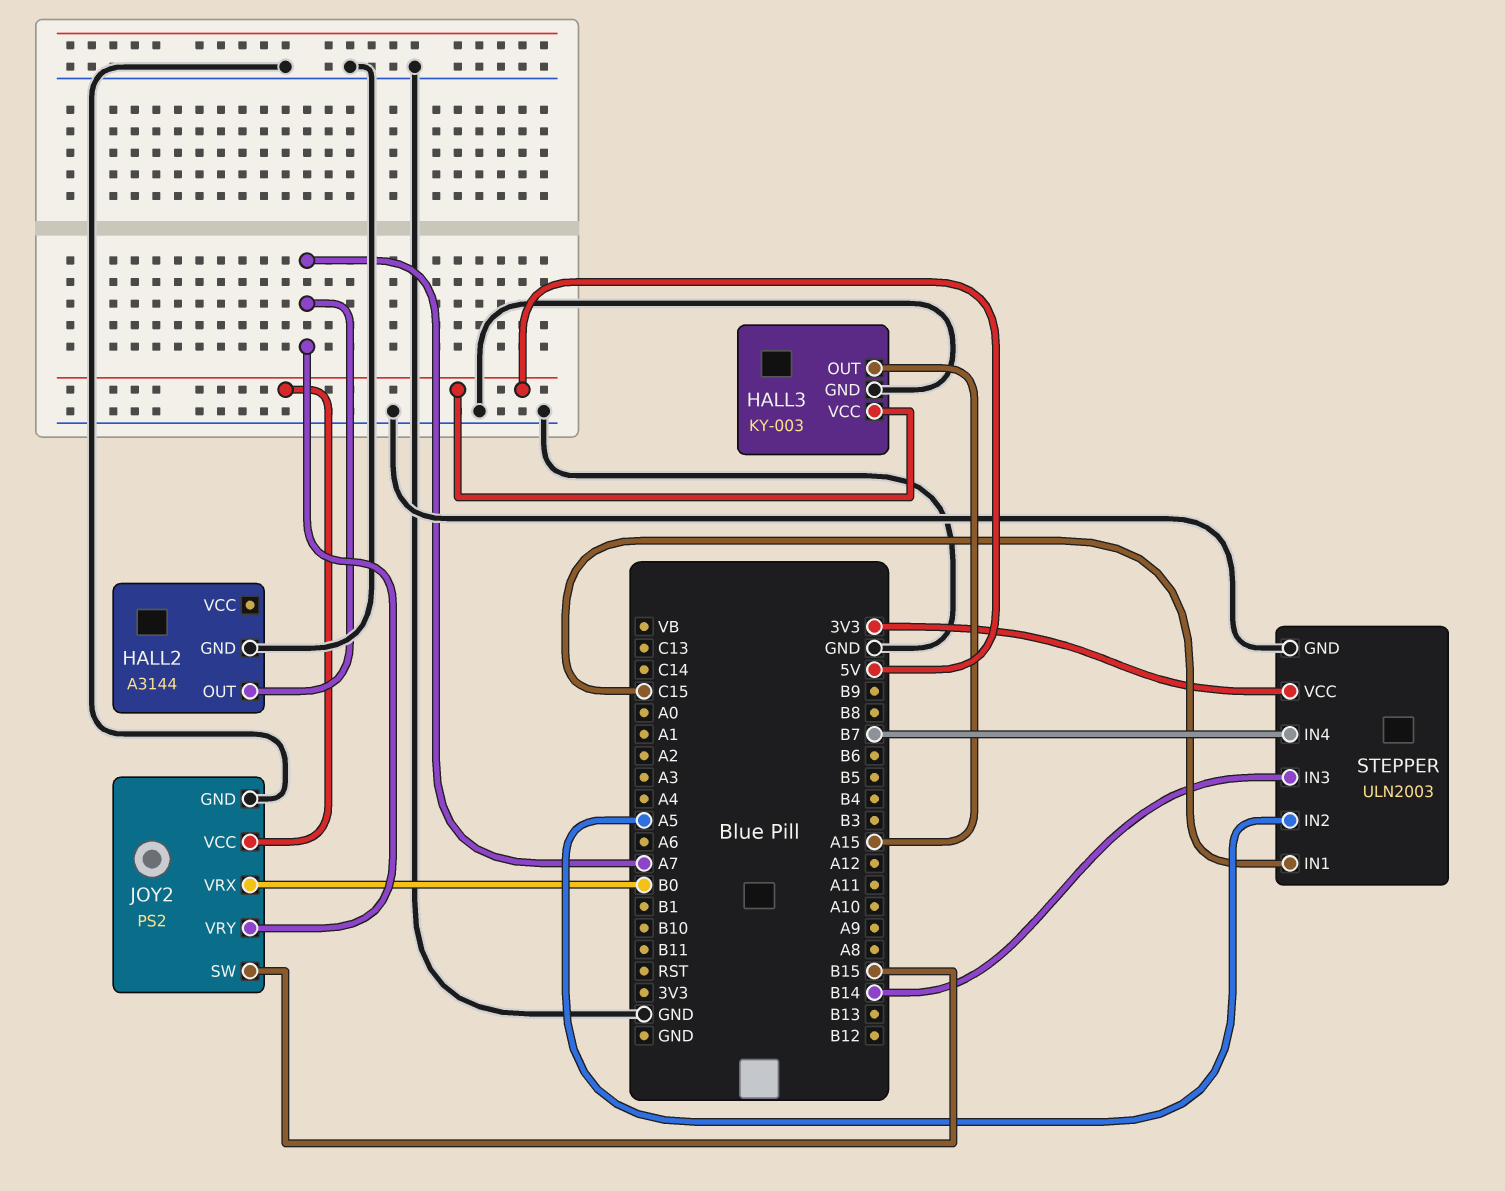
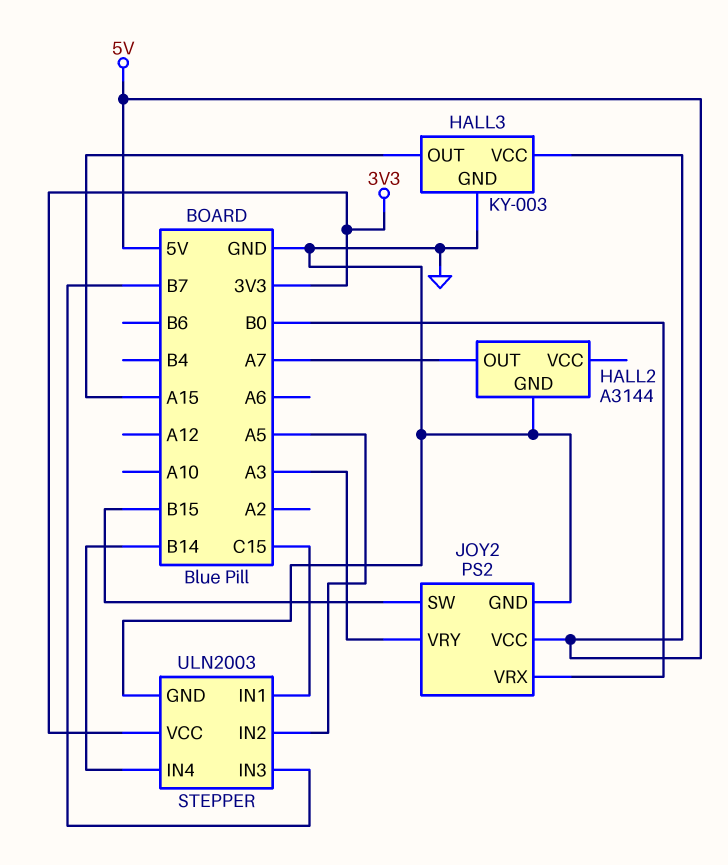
JOY2 pin VRY: A7 -> A3
STEPPER pin IN3: B14 -> B7
STEPPER pin IN4: B7 -> B14

